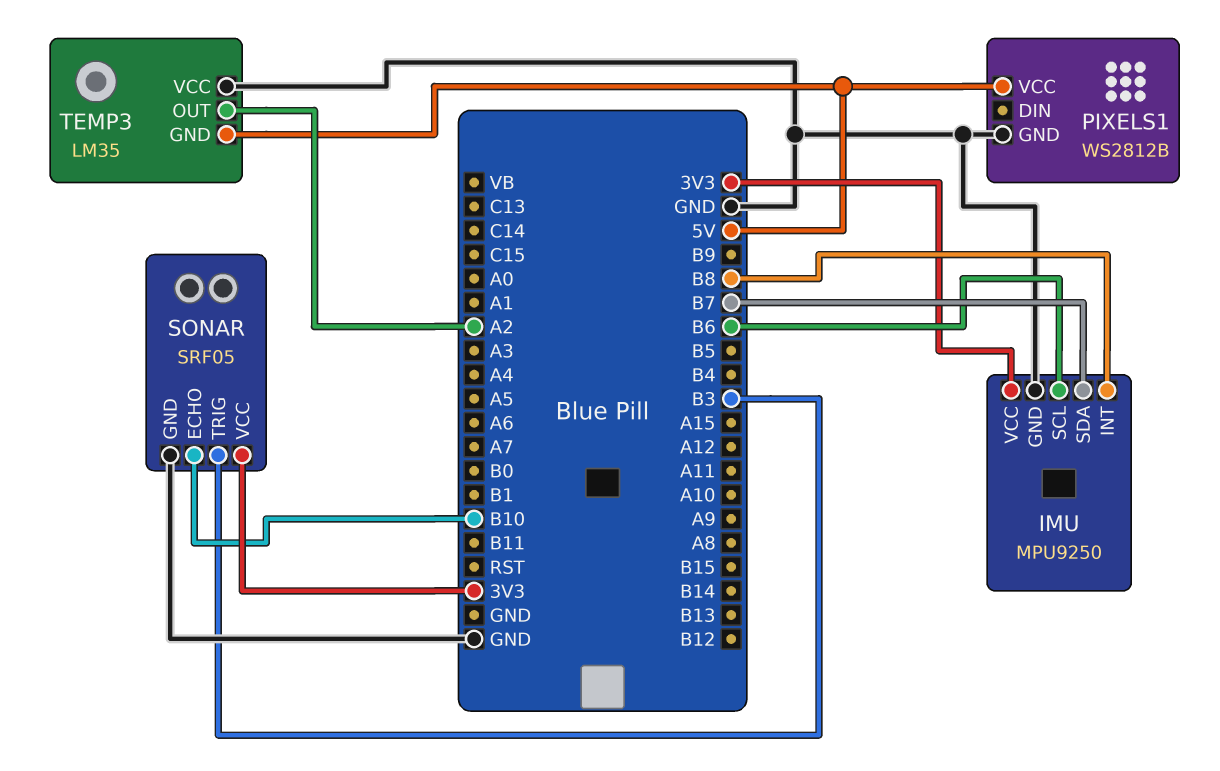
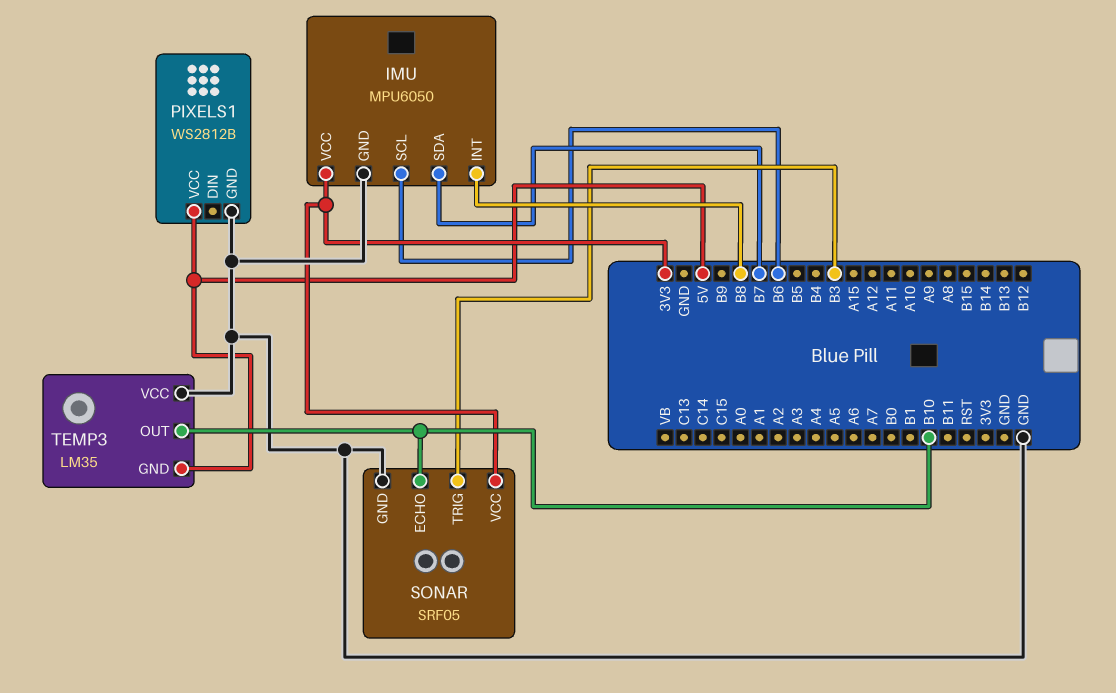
IMU: MPU9250 -> MPU6050
TEMP3 pin OUT: A2 -> B10

